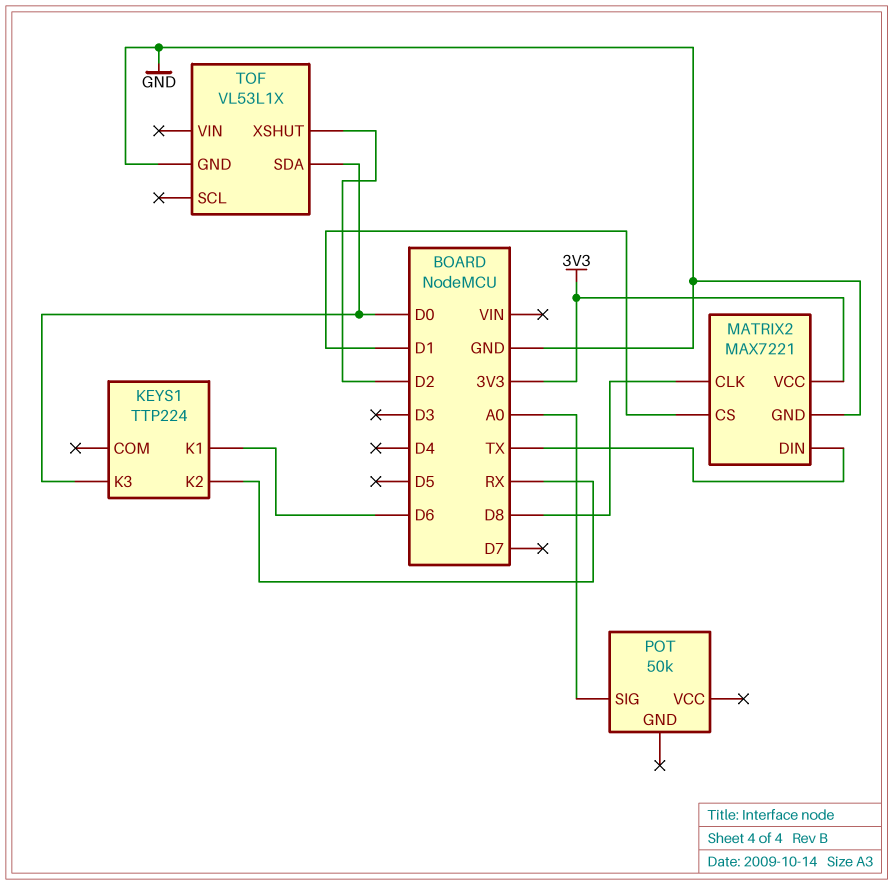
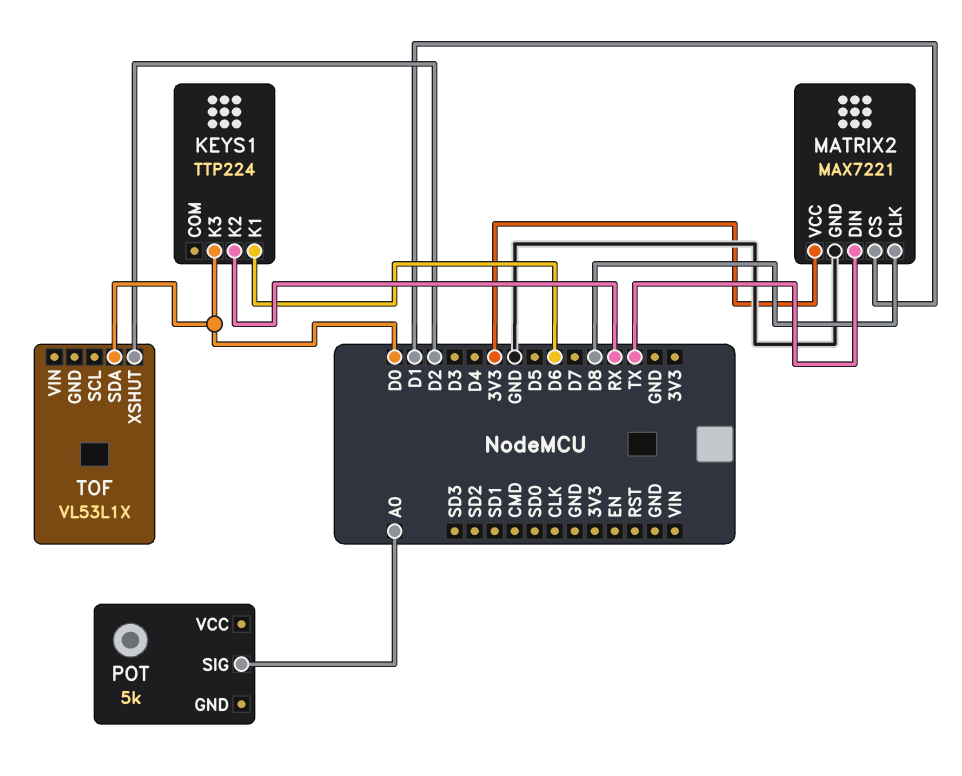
POT: 50k -> 5k
TOF pin GND: GND -> none

